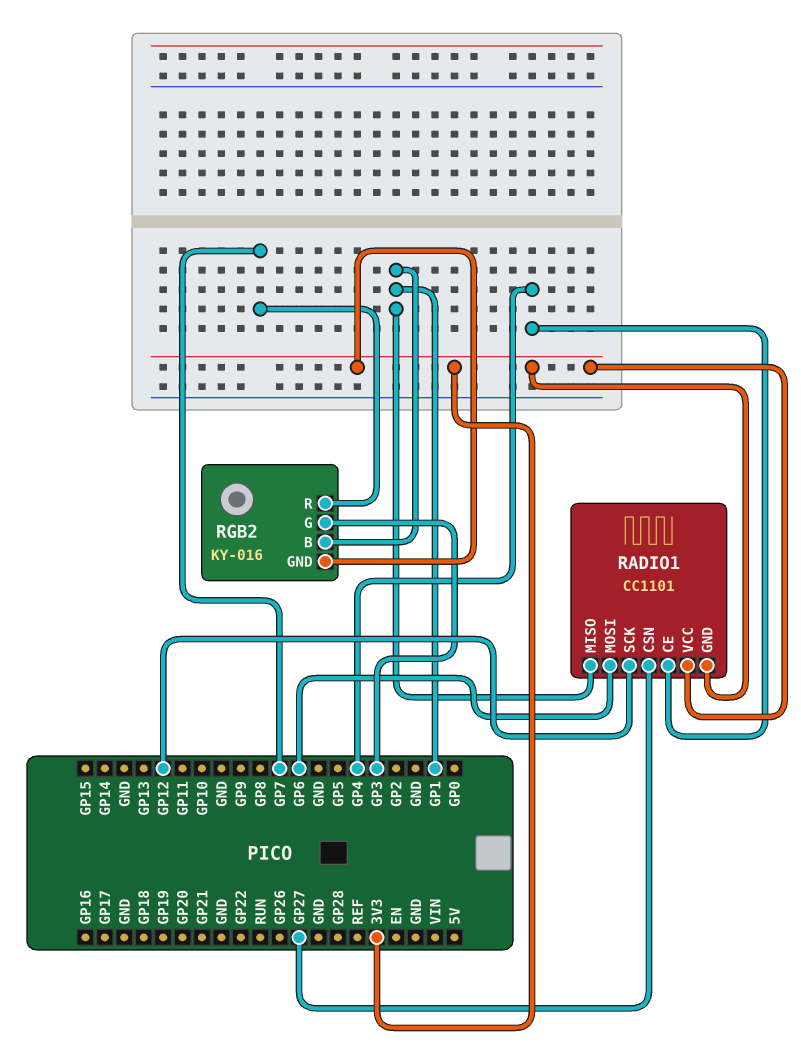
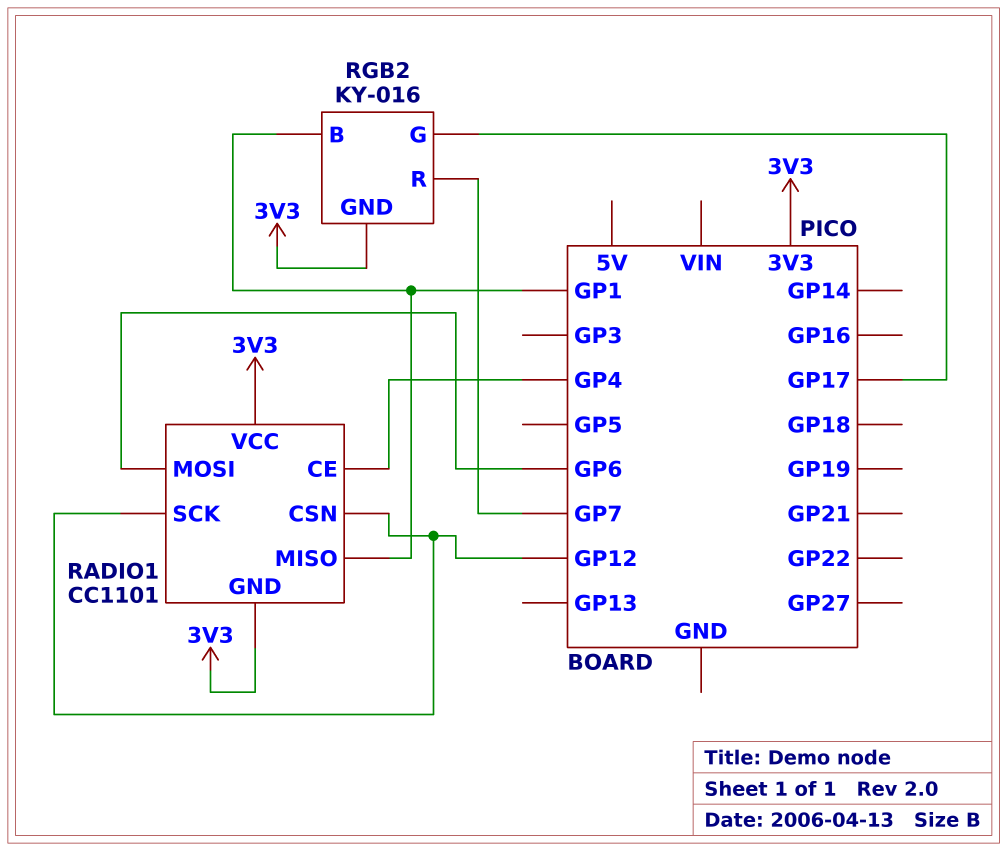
RADIO1 pin CSN: GP27 -> GP12
RGB2 pin G: GP3 -> GP17

